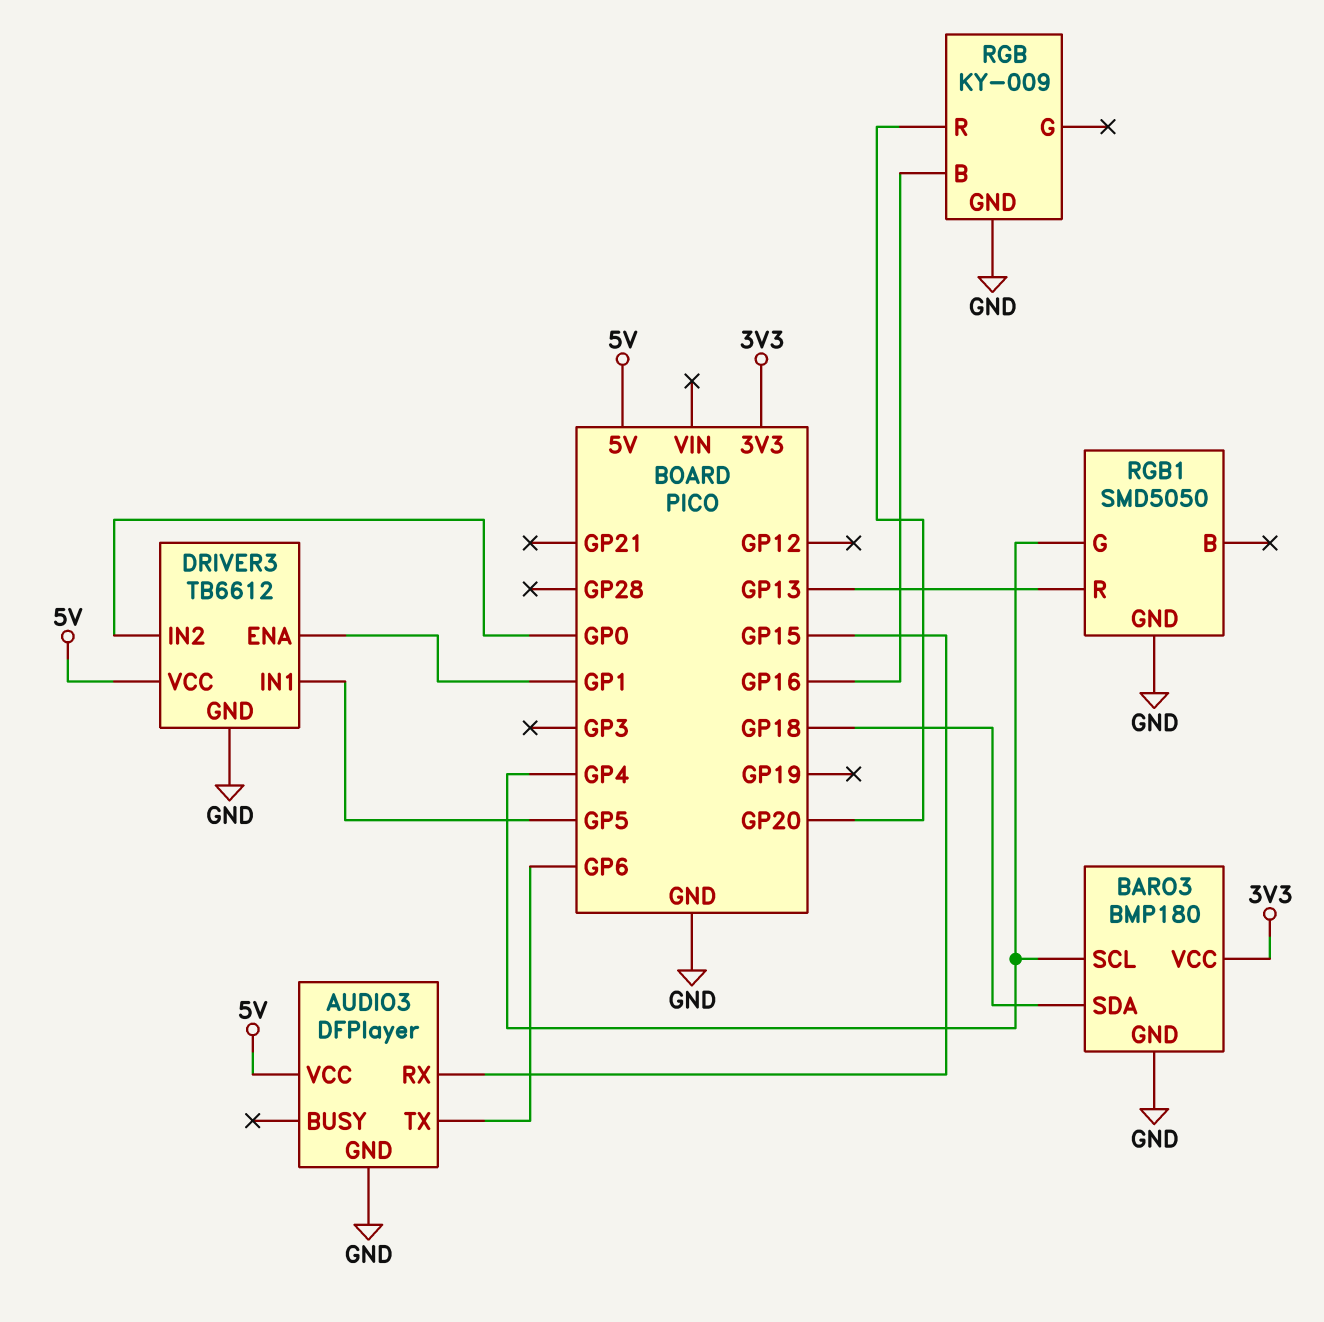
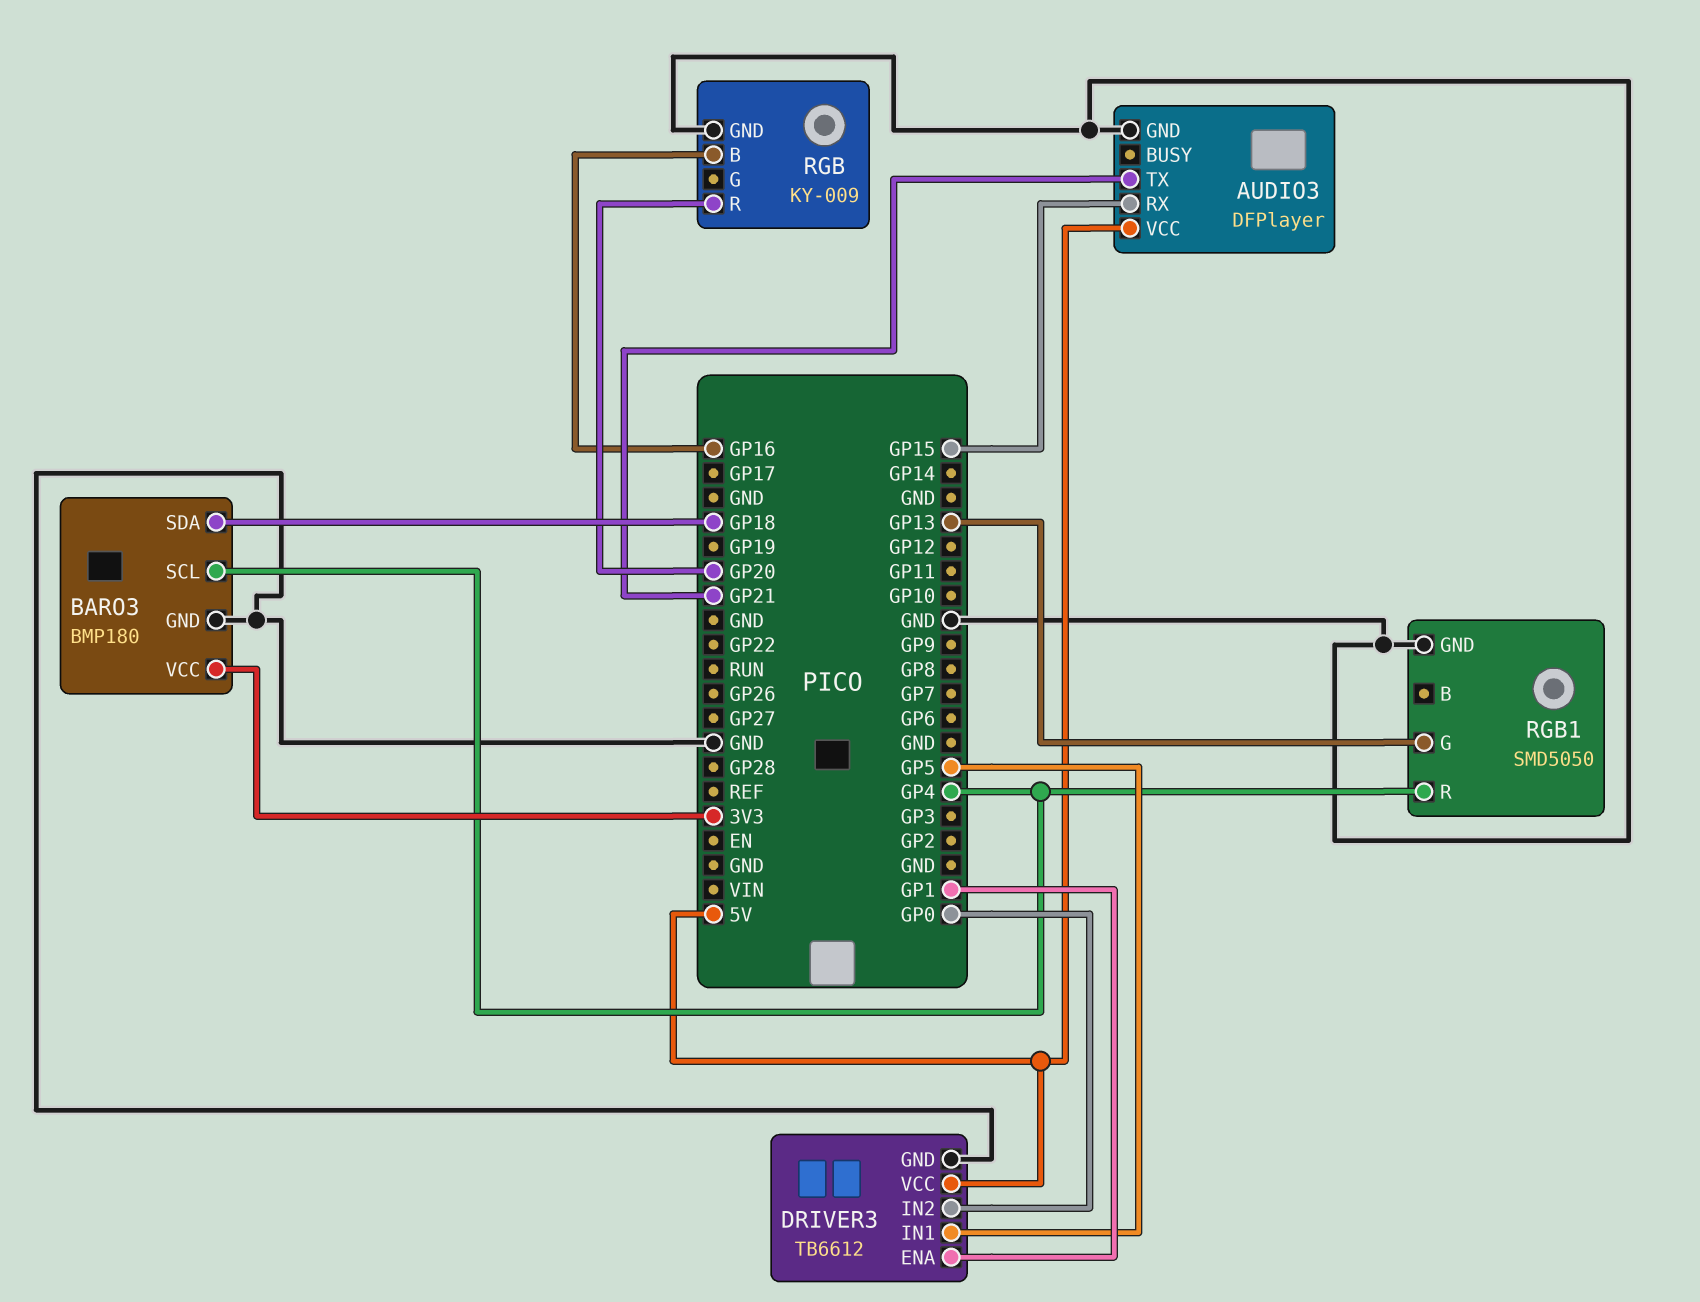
AUDIO3 pin TX: GP6 -> GP21
RGB1 pin G: GP4 -> GP13
RGB1 pin R: GP13 -> GP4

